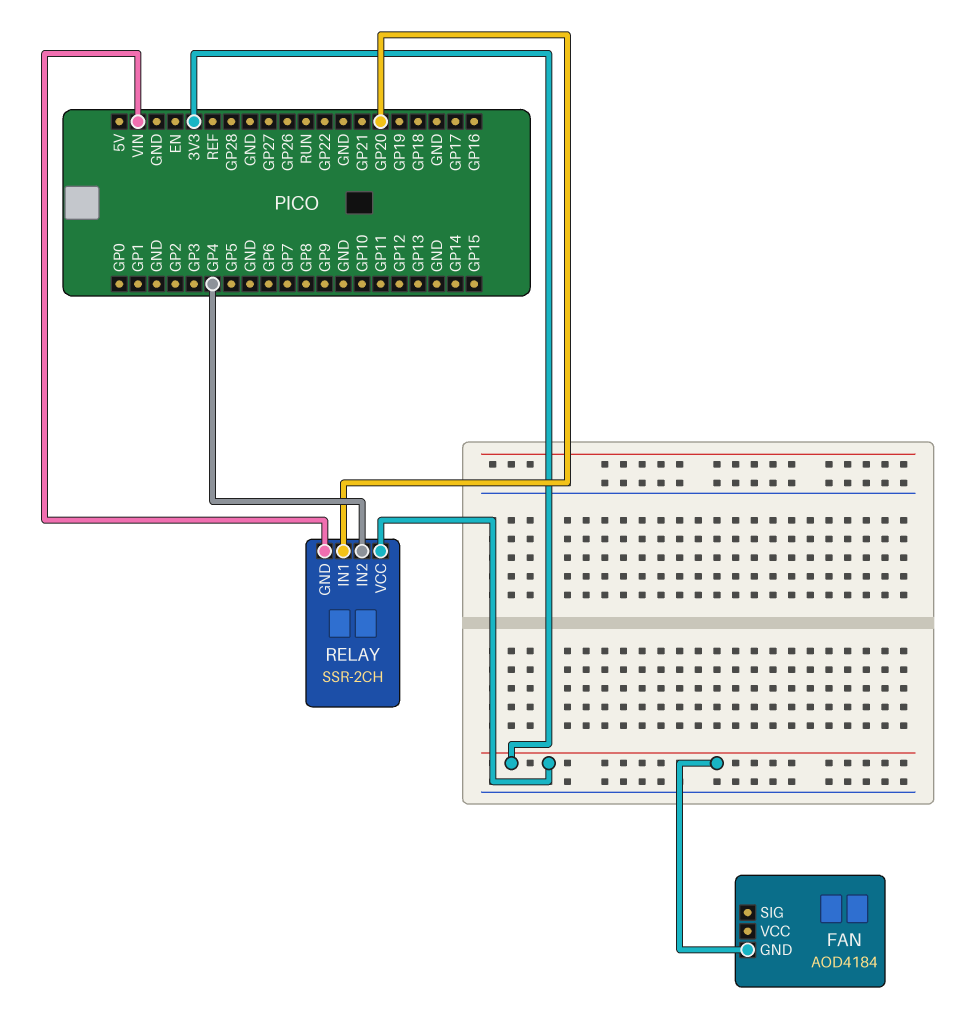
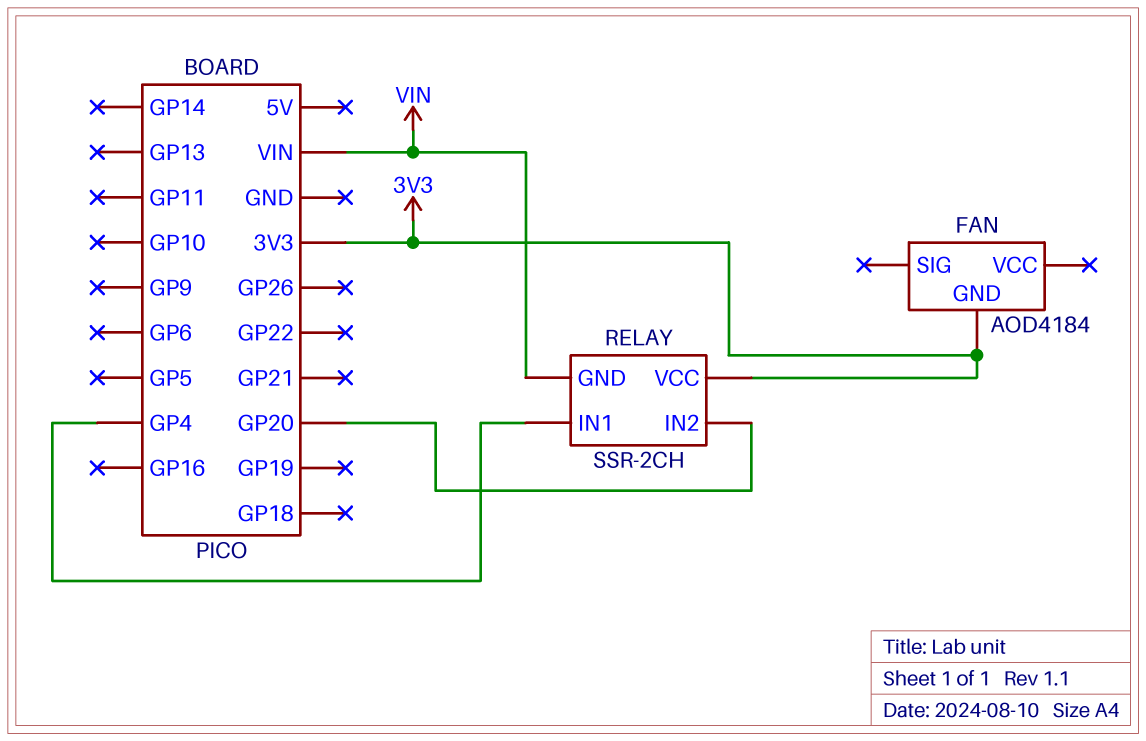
RELAY pin IN1: GP20 -> GP4
RELAY pin IN2: GP4 -> GP20

